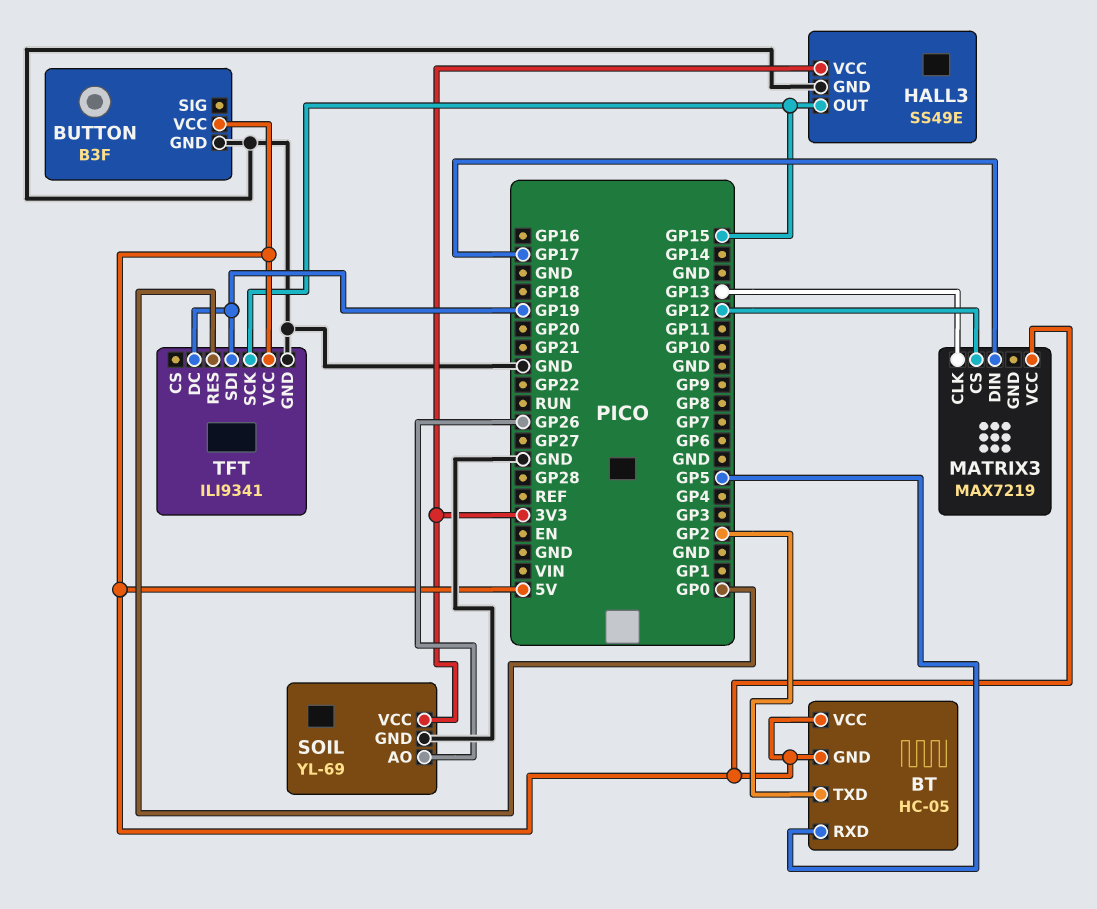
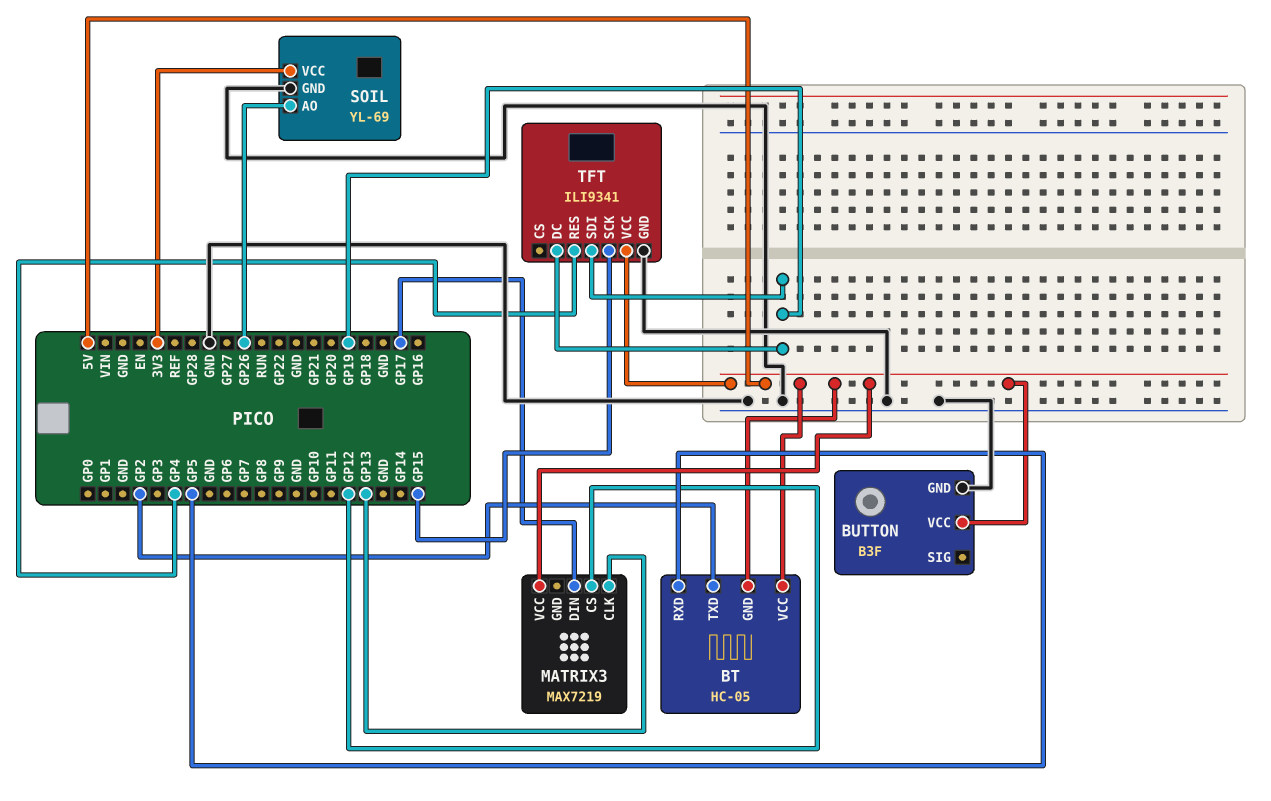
HALL3: SS49E -> none
HALL3 pin GND: GND -> none
HALL3 pin OUT: GP15 -> none
HALL3 pin VCC: 3V3 -> none
TFT pin RES: GP0 -> GP4

